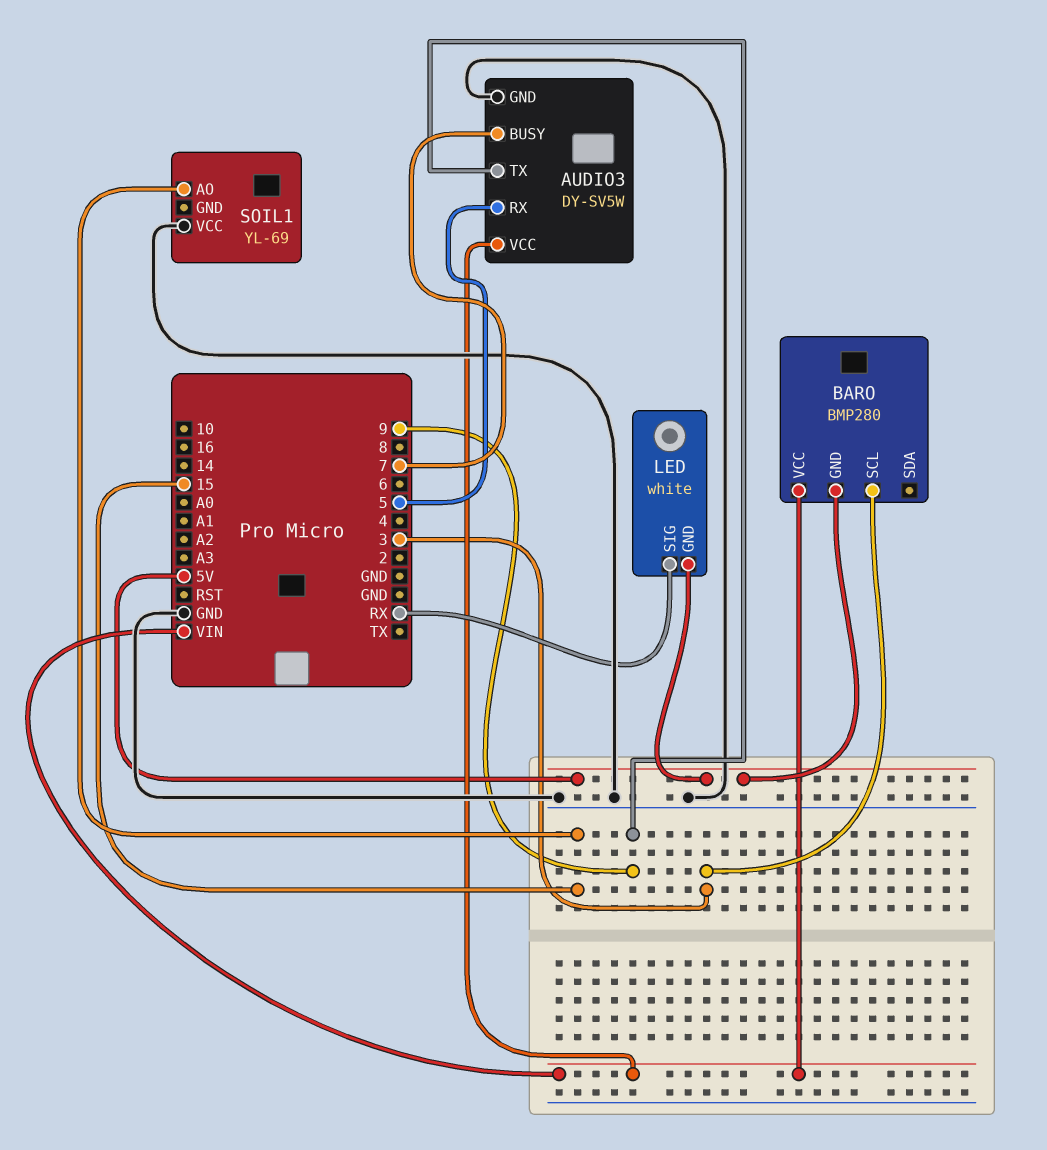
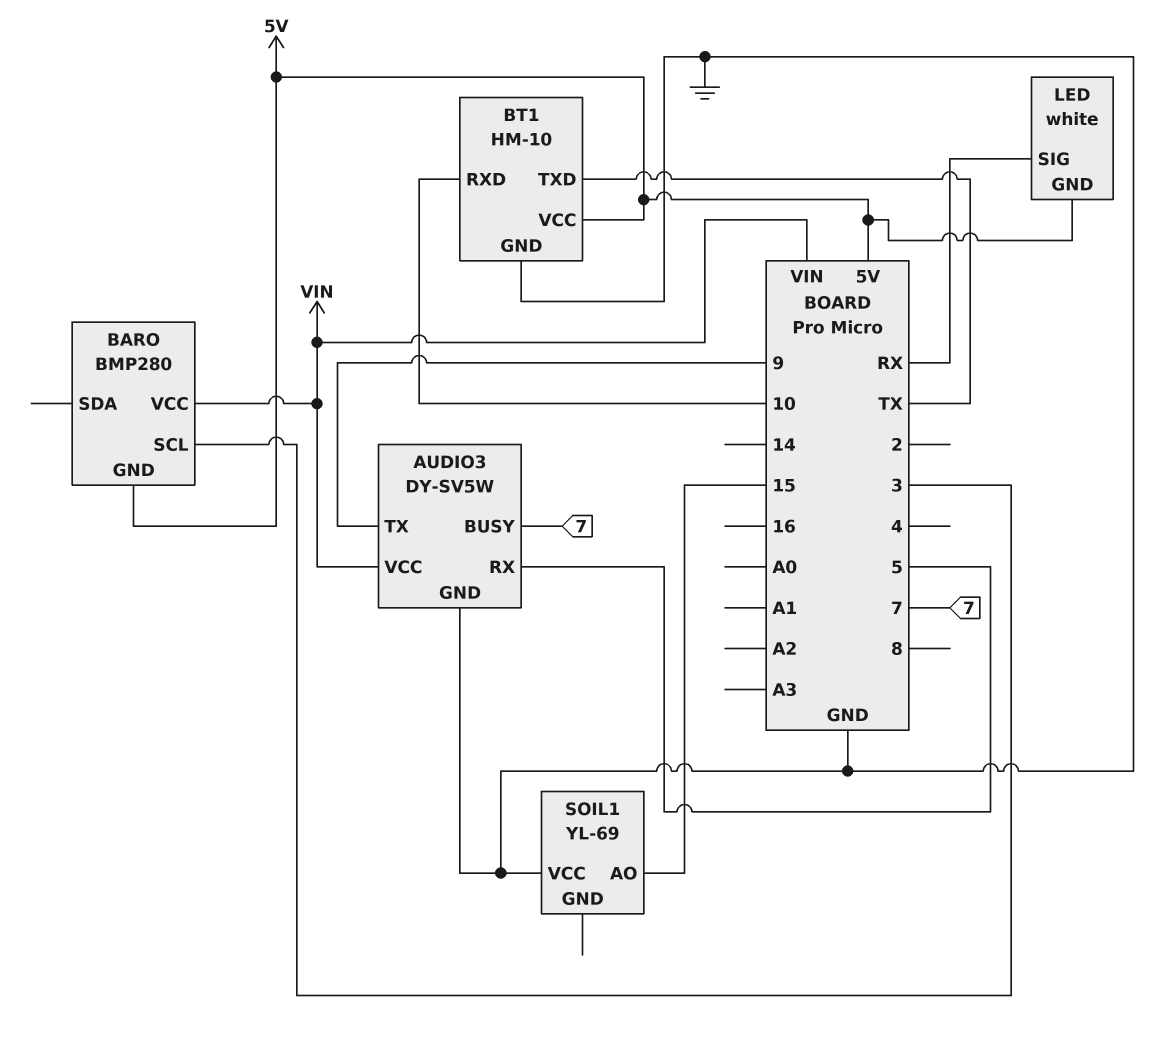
BT1: none -> HM-10
BT1 pin GND: none -> GND
BT1 pin RXD: none -> 10
BT1 pin TXD: none -> TX
BT1 pin VCC: none -> 5V

